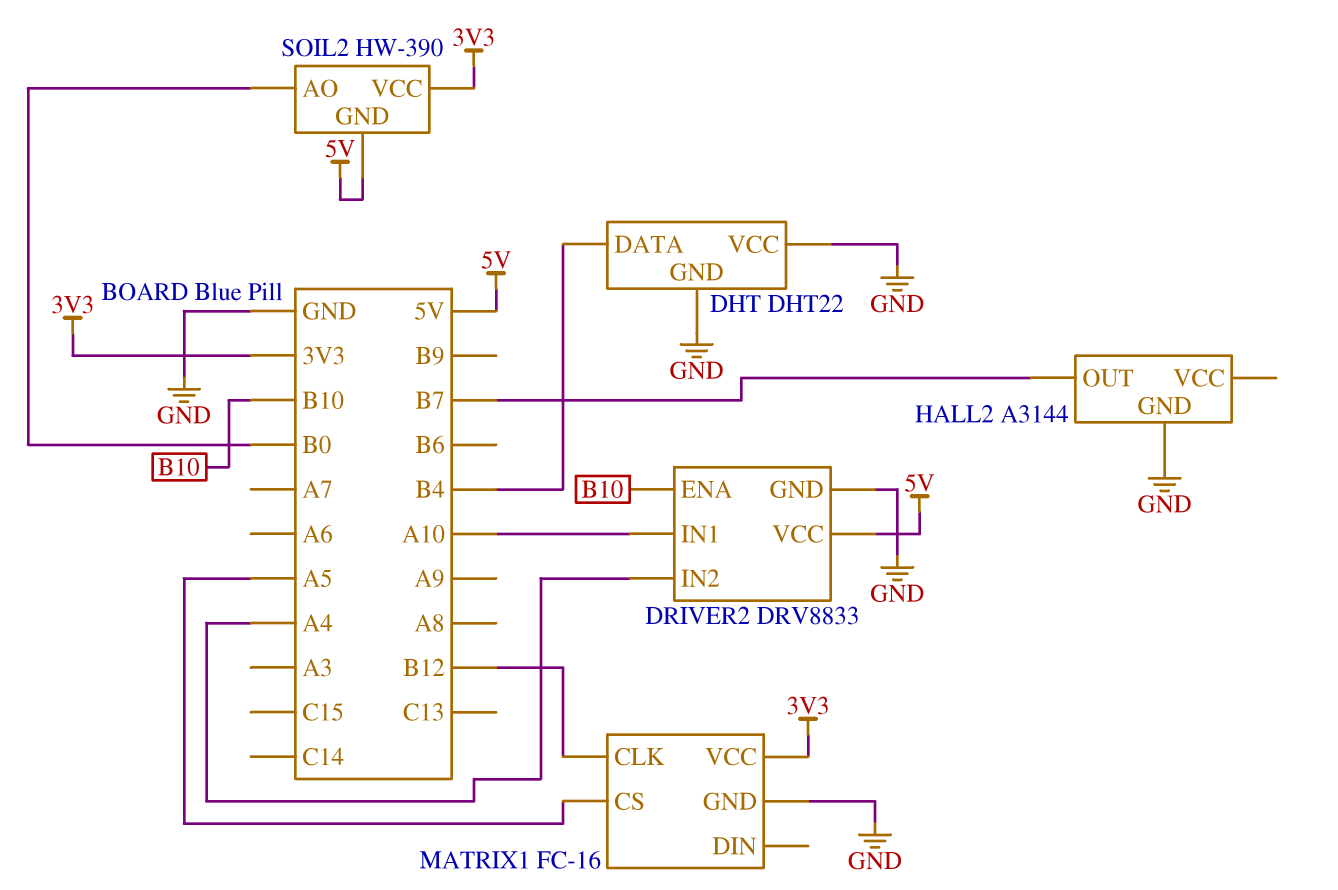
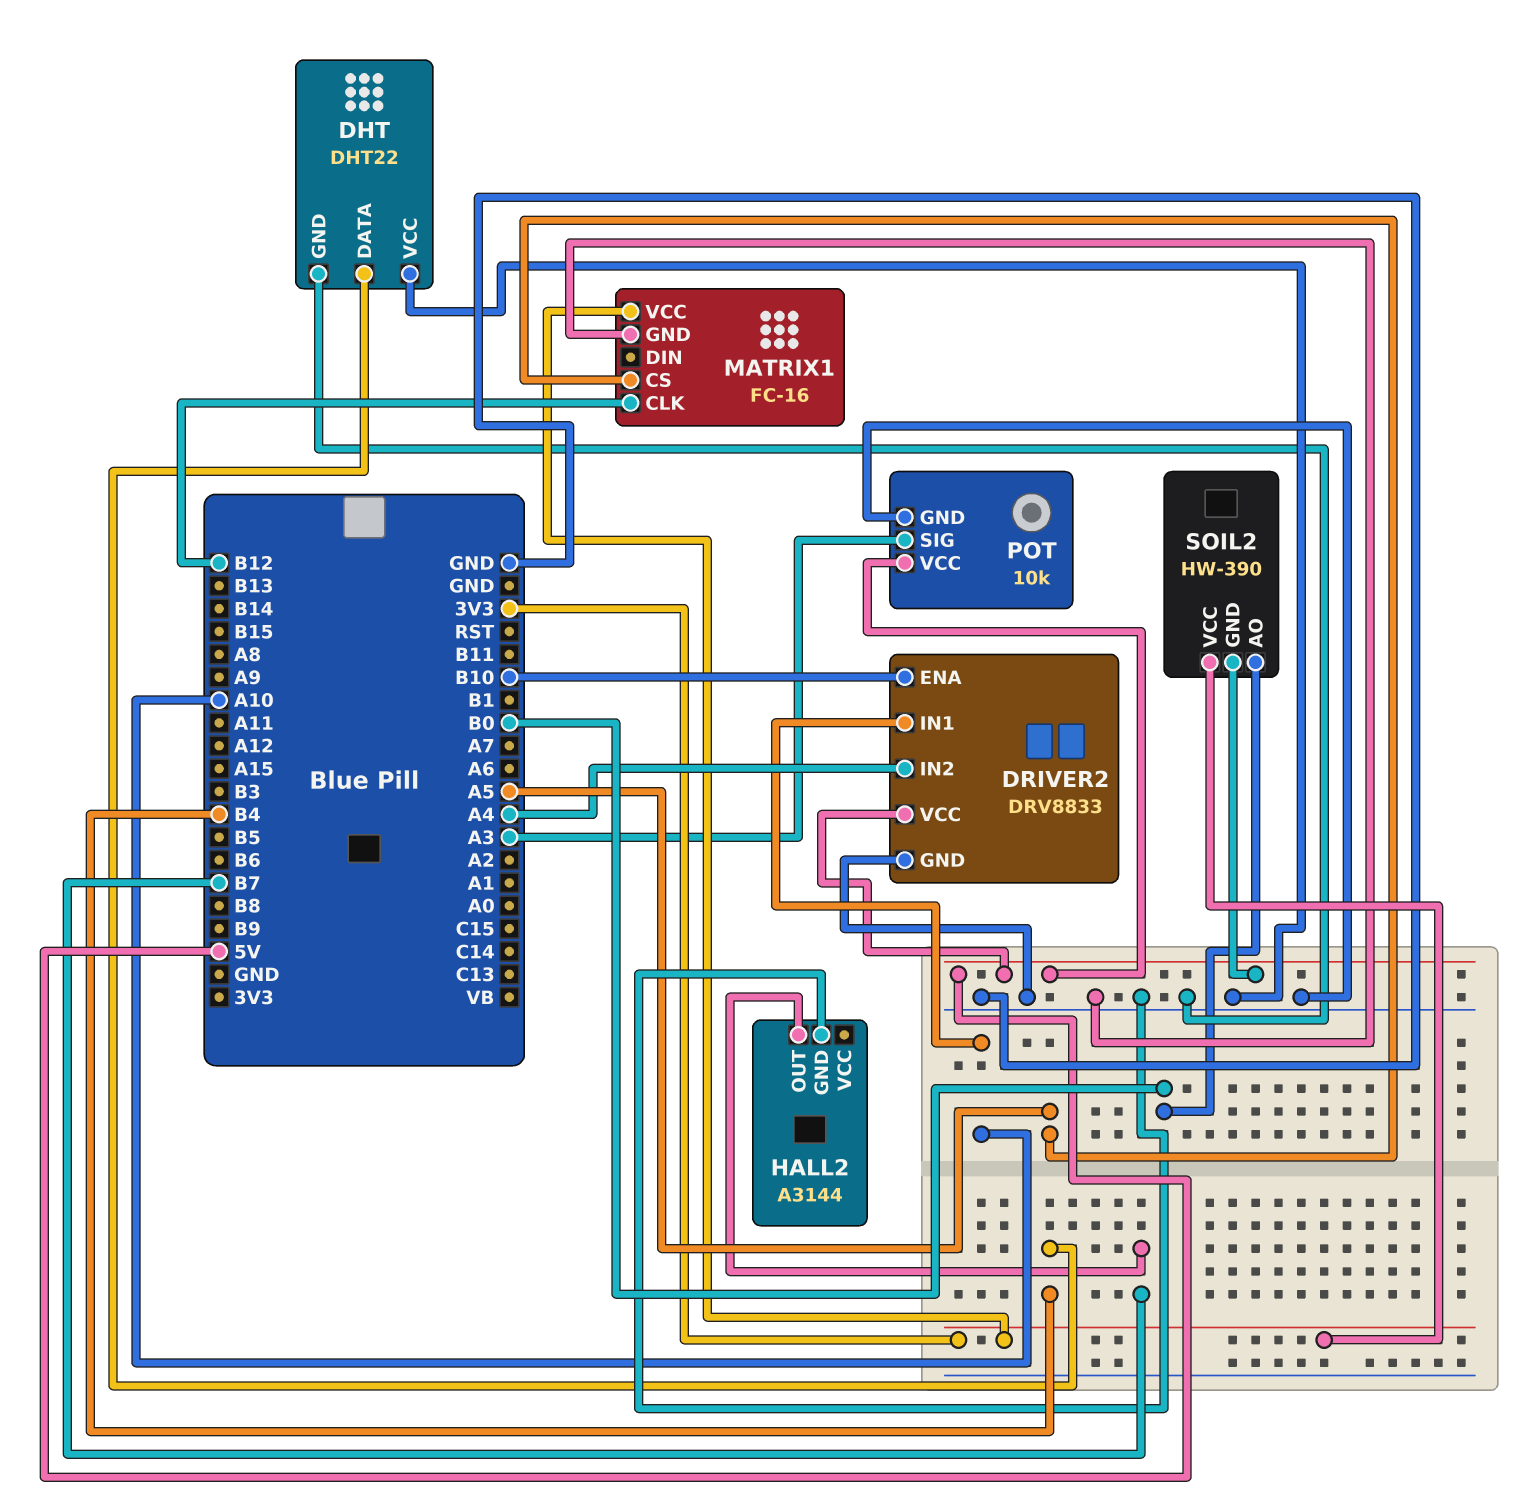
POT: none -> 10k
POT pin GND: none -> GND
POT pin SIG: none -> A3
POT pin VCC: none -> 5V

